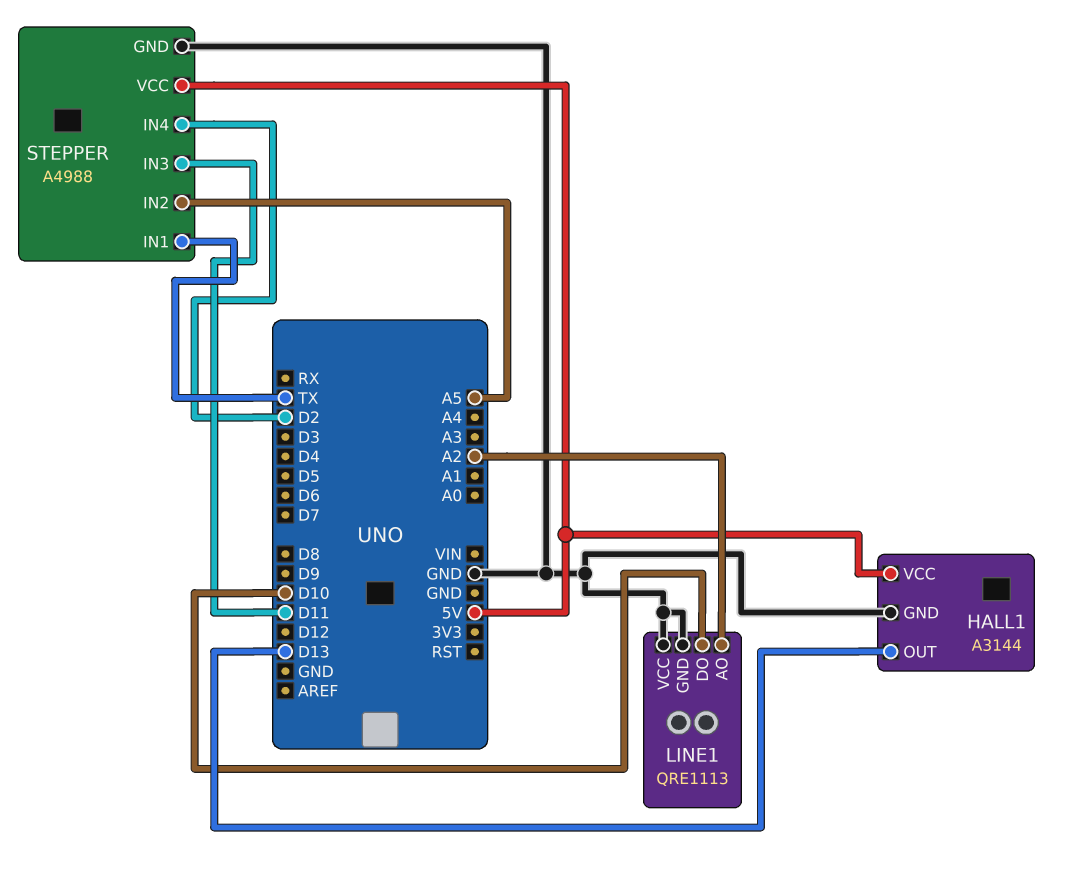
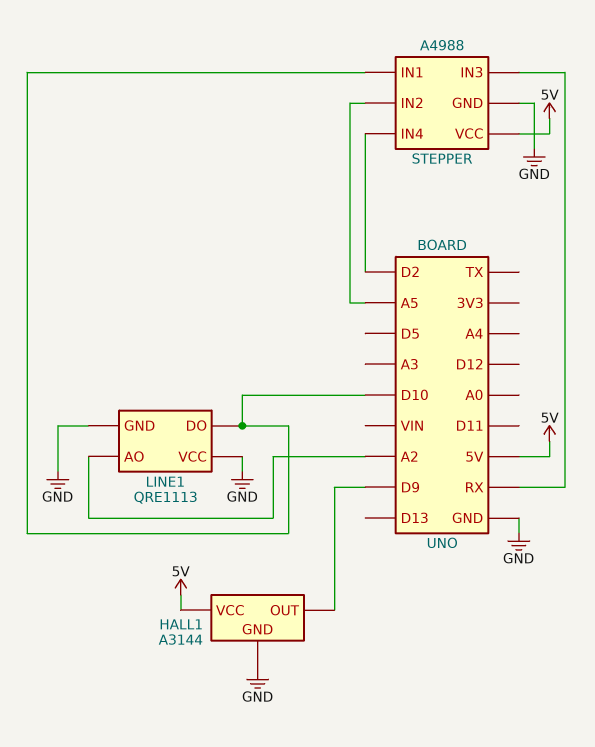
HALL1 pin OUT: D13 -> D9
STEPPER pin IN1: TX -> D10
STEPPER pin IN3: D11 -> RX

